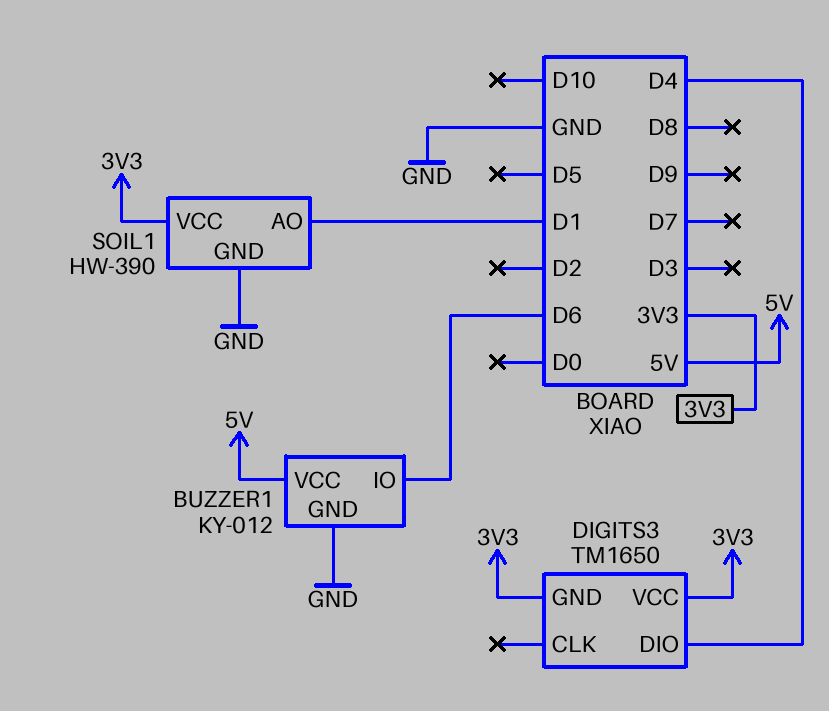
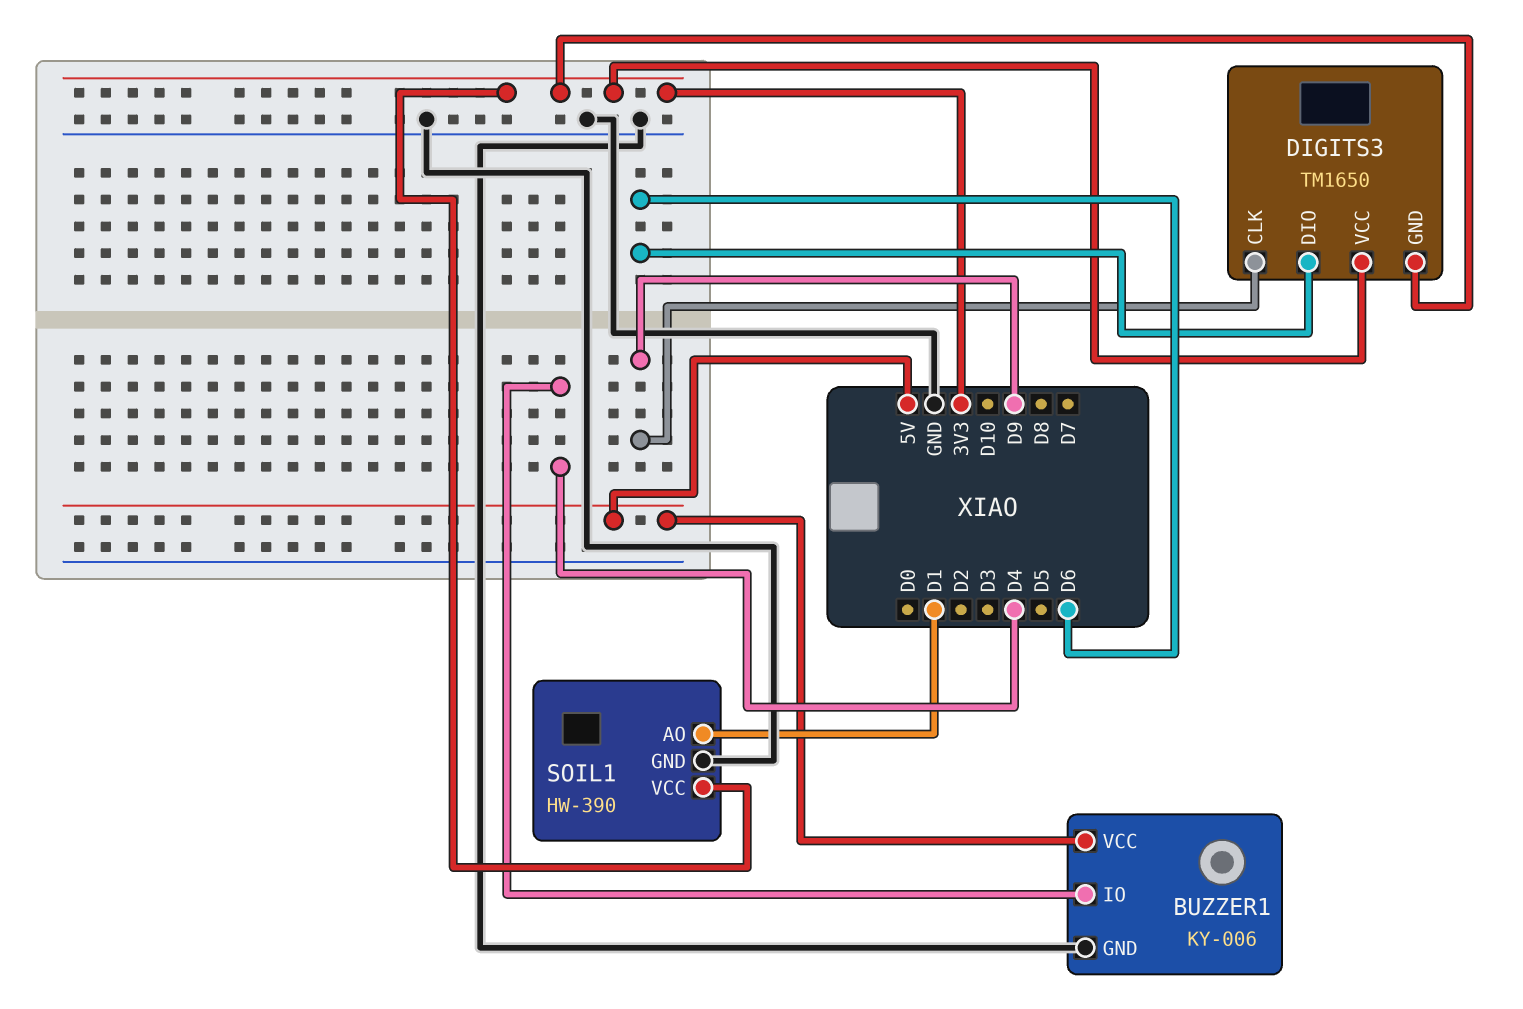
BUZZER1: KY-012 -> KY-006
BUZZER1 pin IO: D6 -> D4
DIGITS3 pin CLK: none -> D9
DIGITS3 pin DIO: D4 -> D6

